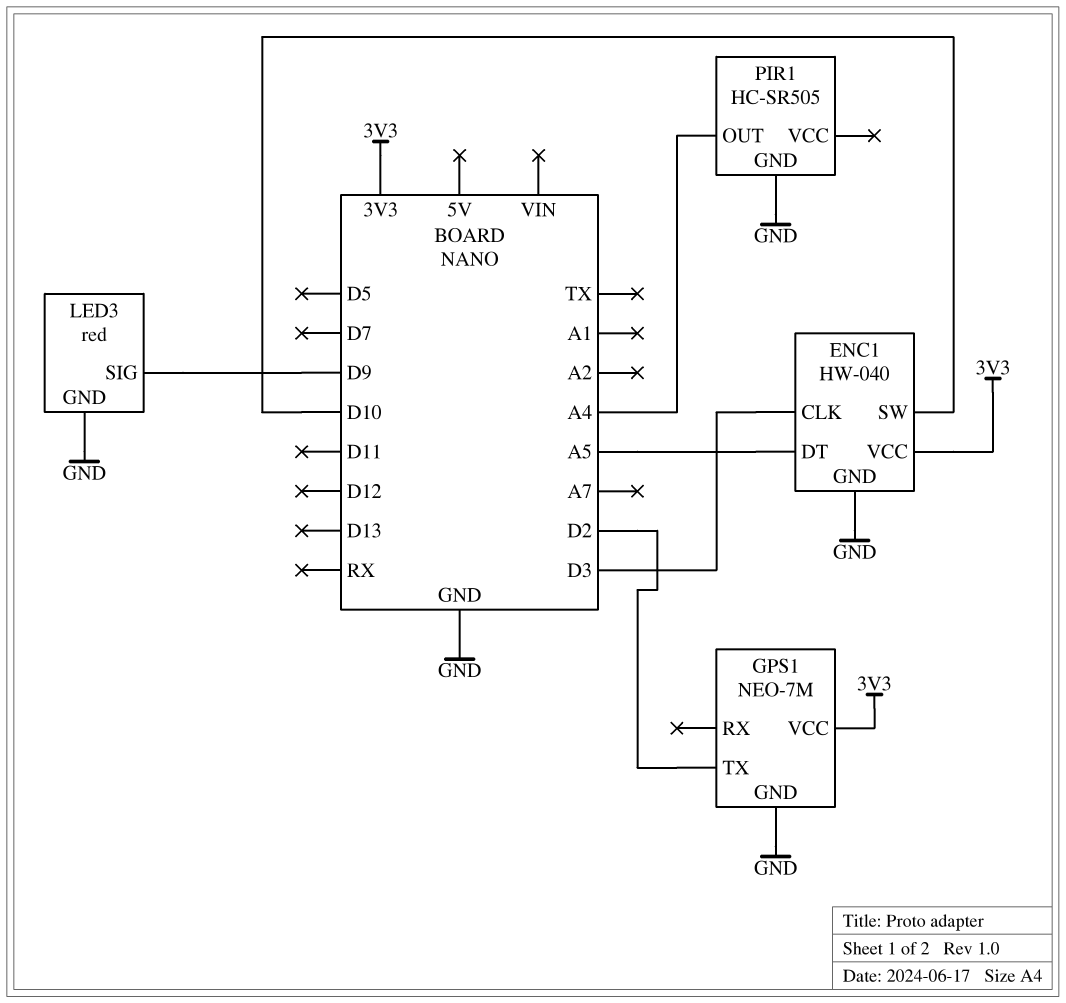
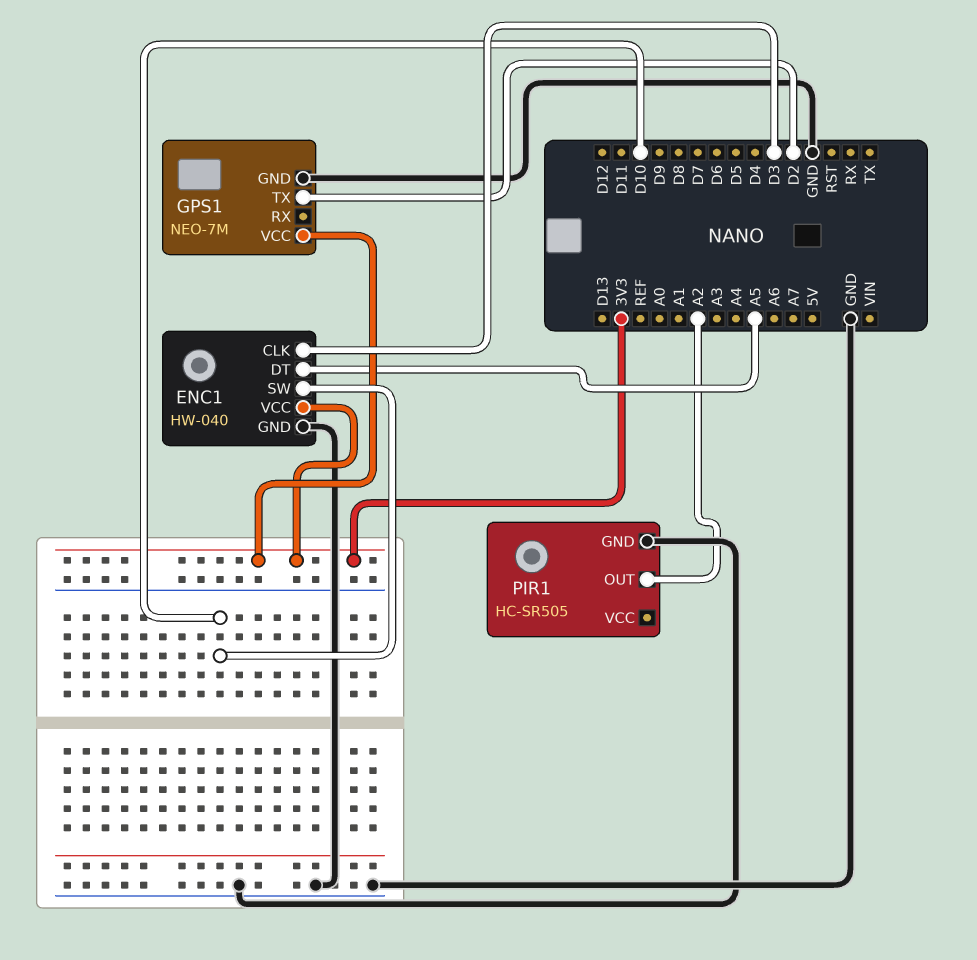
LED3: red -> none
LED3 pin GND: GND -> none
LED3 pin SIG: D9 -> none
PIR1 pin OUT: A4 -> A2

